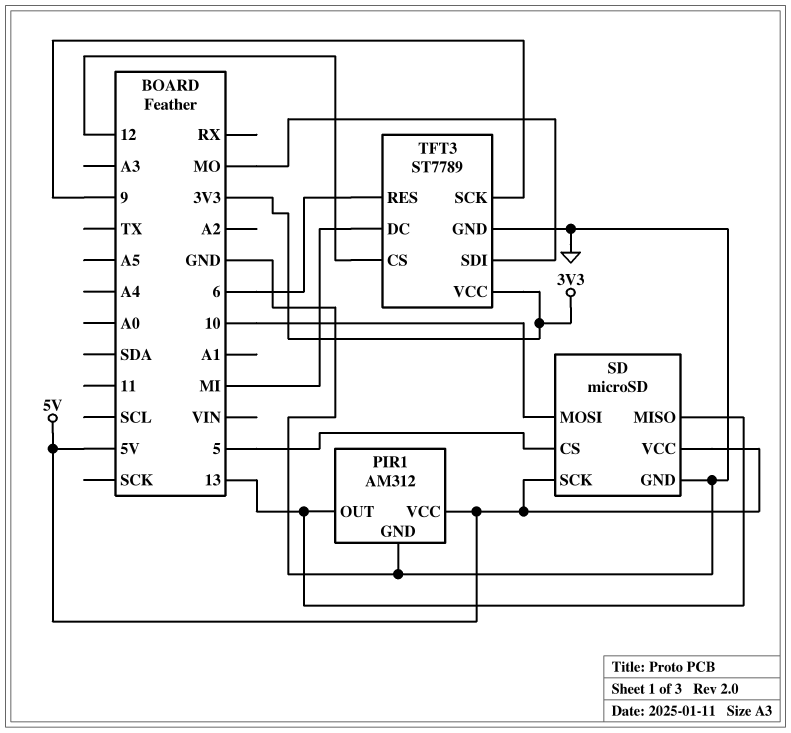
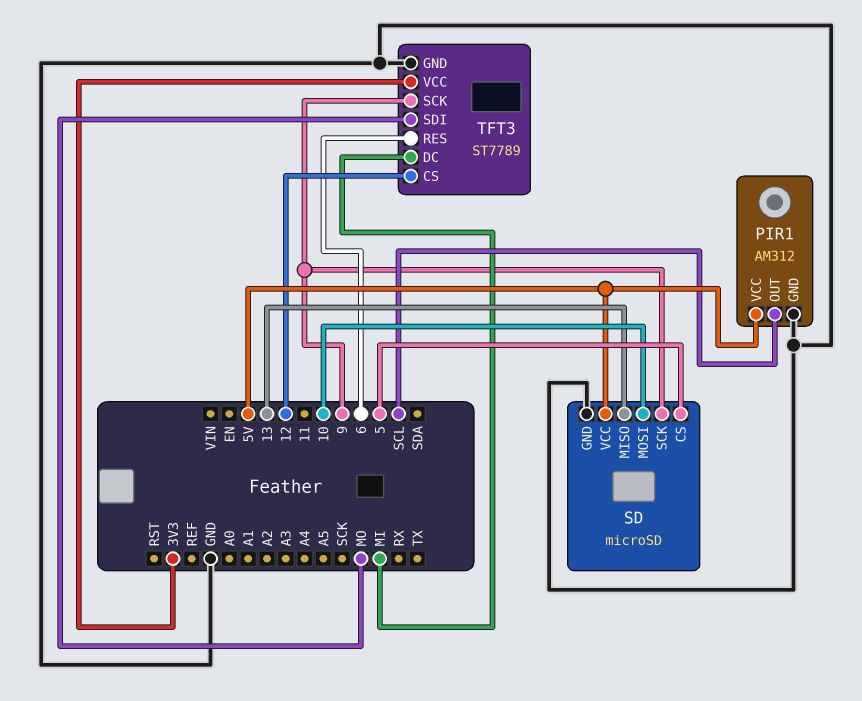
PIR1 pin OUT: 13 -> SCL
SD pin SCK: 5V -> 9

